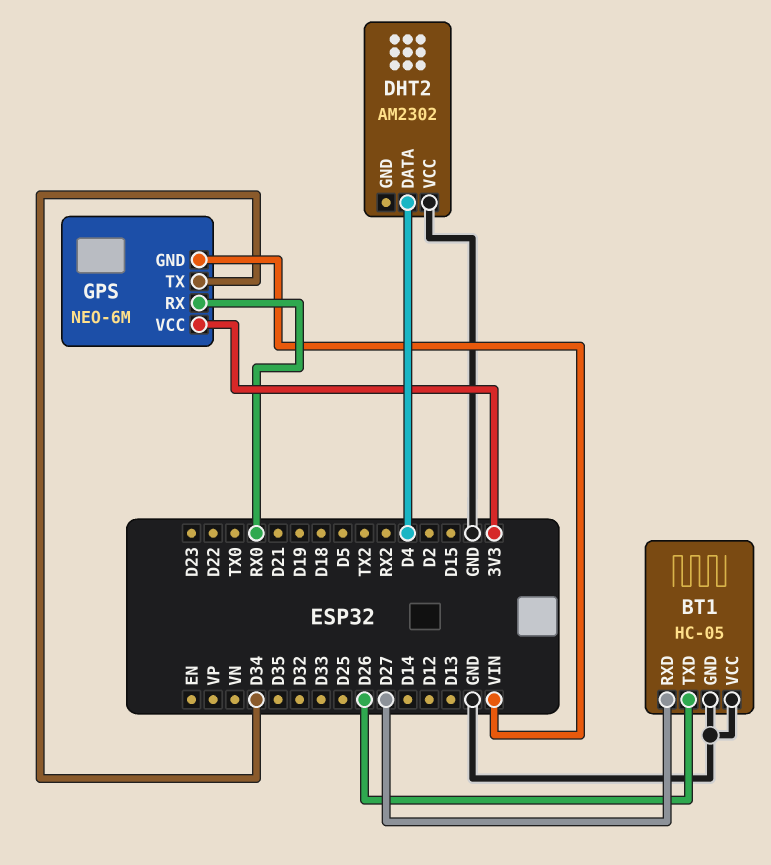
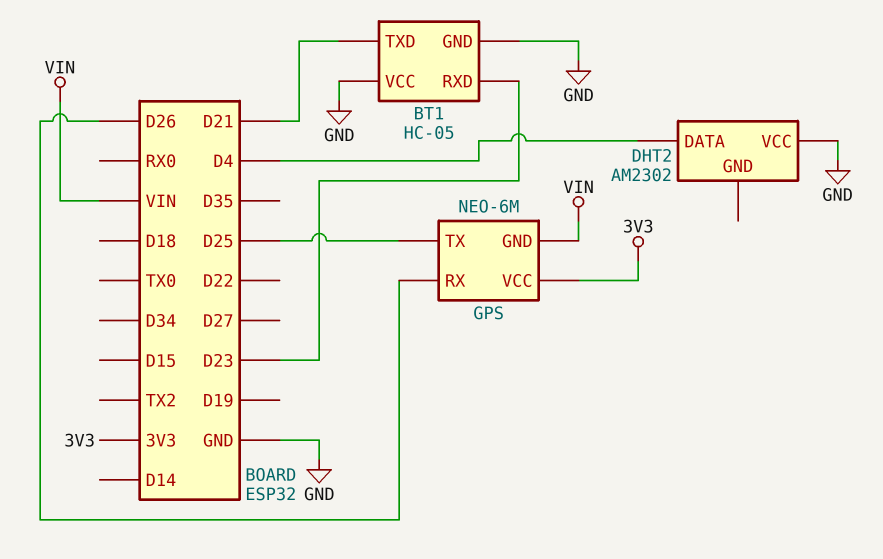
BT1 pin RXD: D27 -> D23
BT1 pin TXD: D26 -> D21
GPS pin RX: RX0 -> D26
GPS pin TX: D34 -> D25

